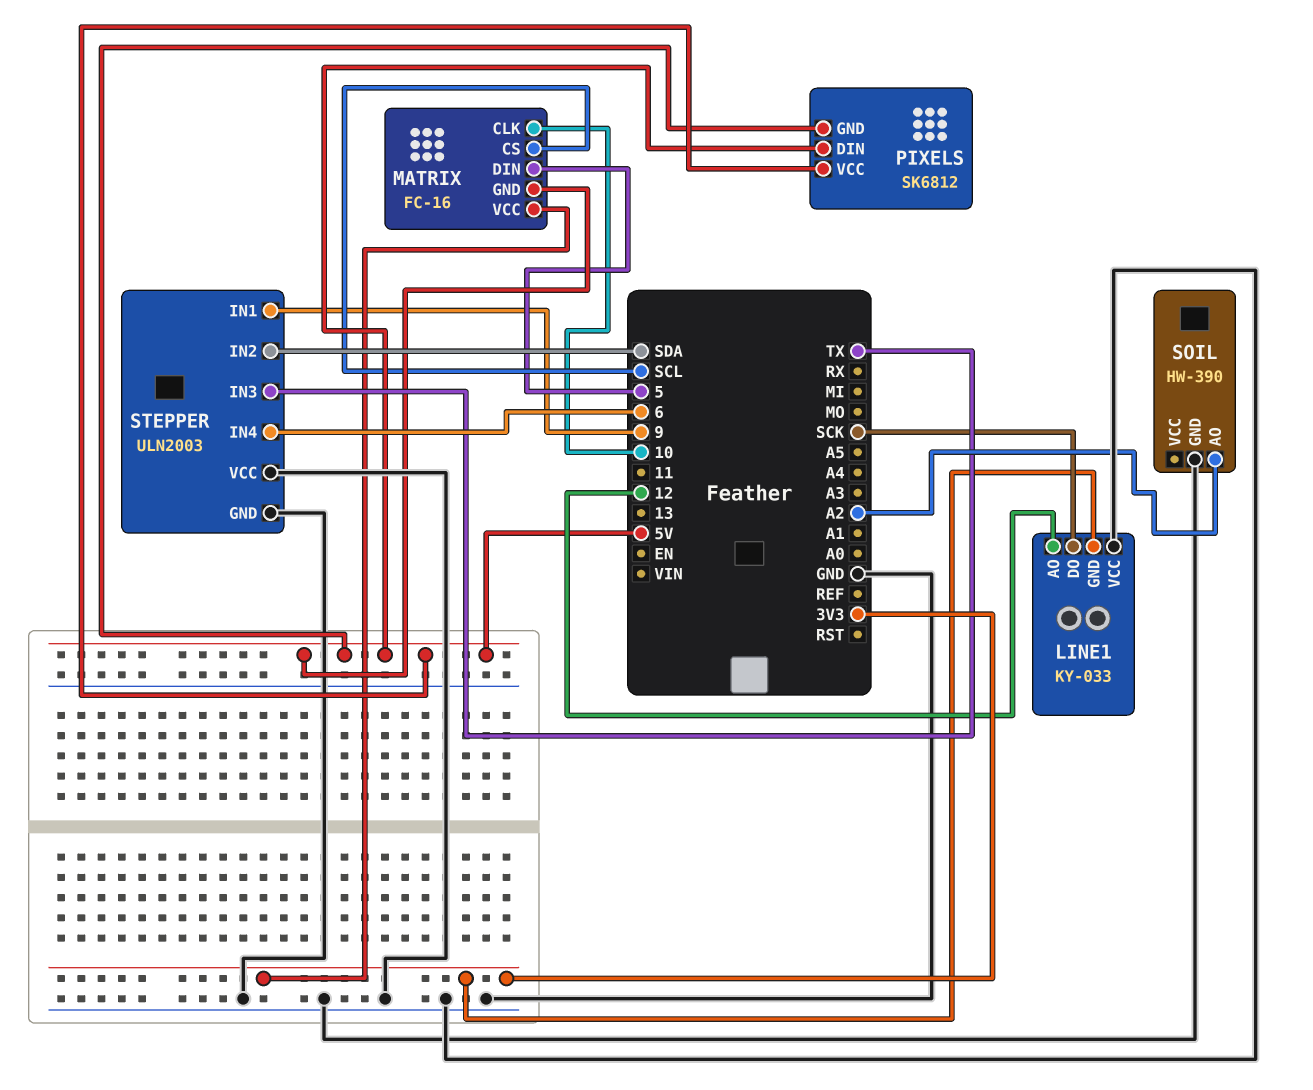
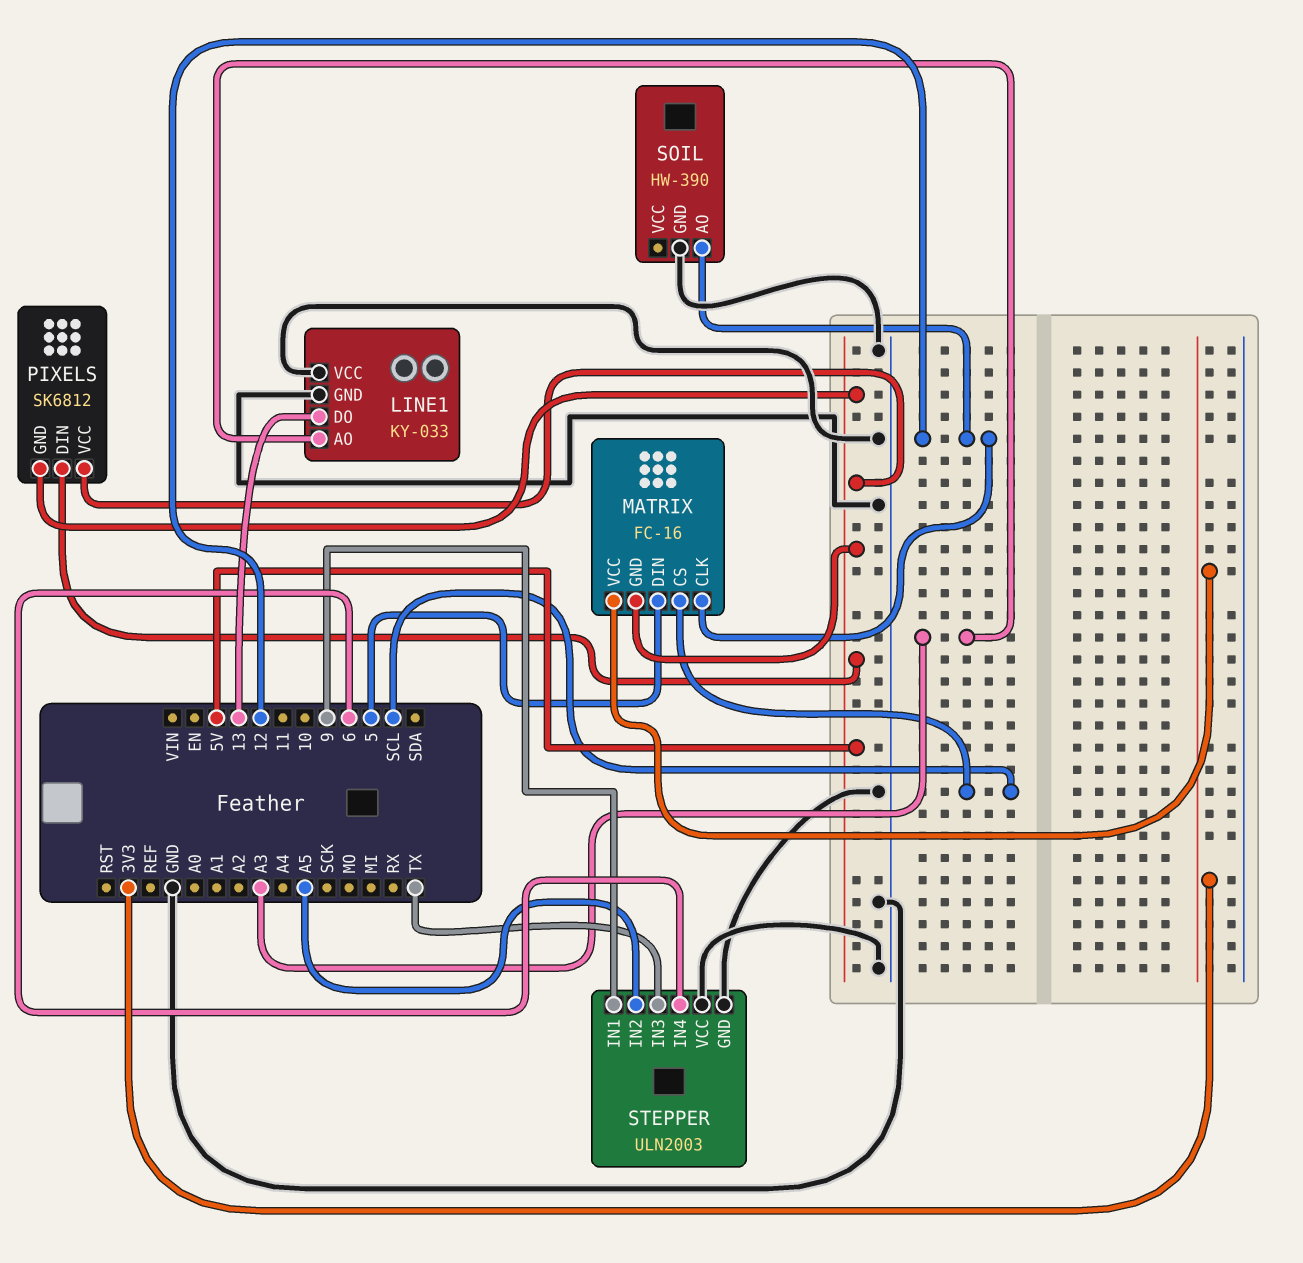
LINE1 pin AO: 12 -> A3
LINE1 pin DO: SCK -> 13
LINE1 pin GND: 3V3 -> GND
MATRIX pin CLK: 10 -> 12
SOIL pin AO: A2 -> 12
STEPPER pin IN2: SDA -> A5

